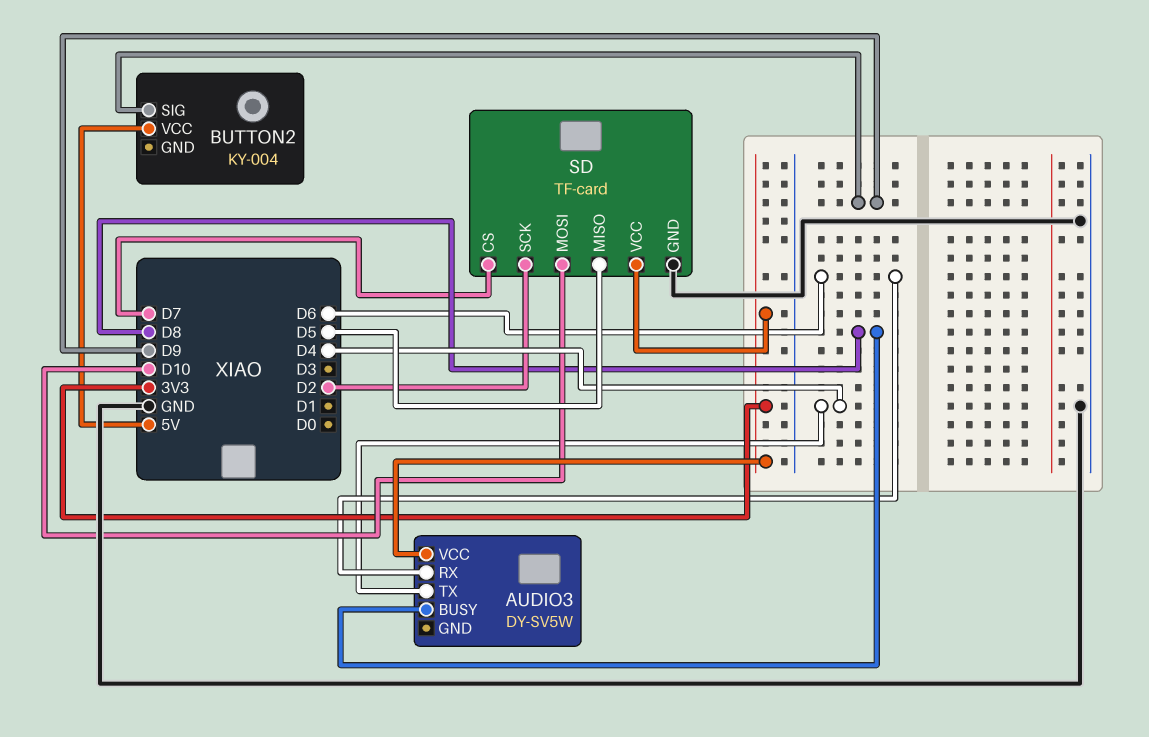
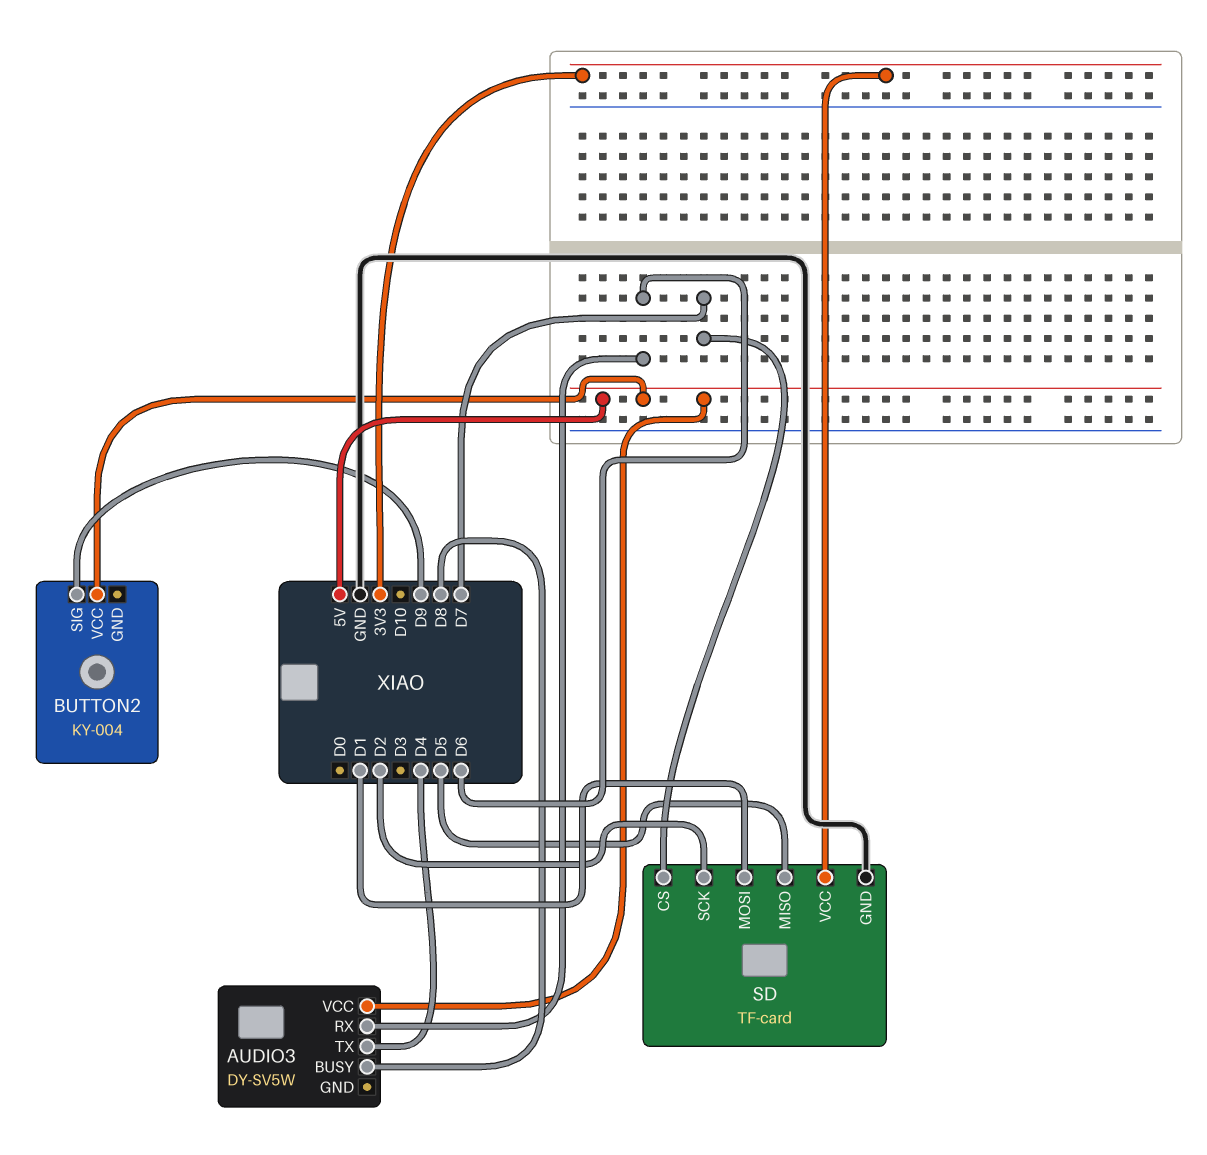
AUDIO3 pin VCC: 3V3 -> 5V
SD pin MOSI: D10 -> D1

